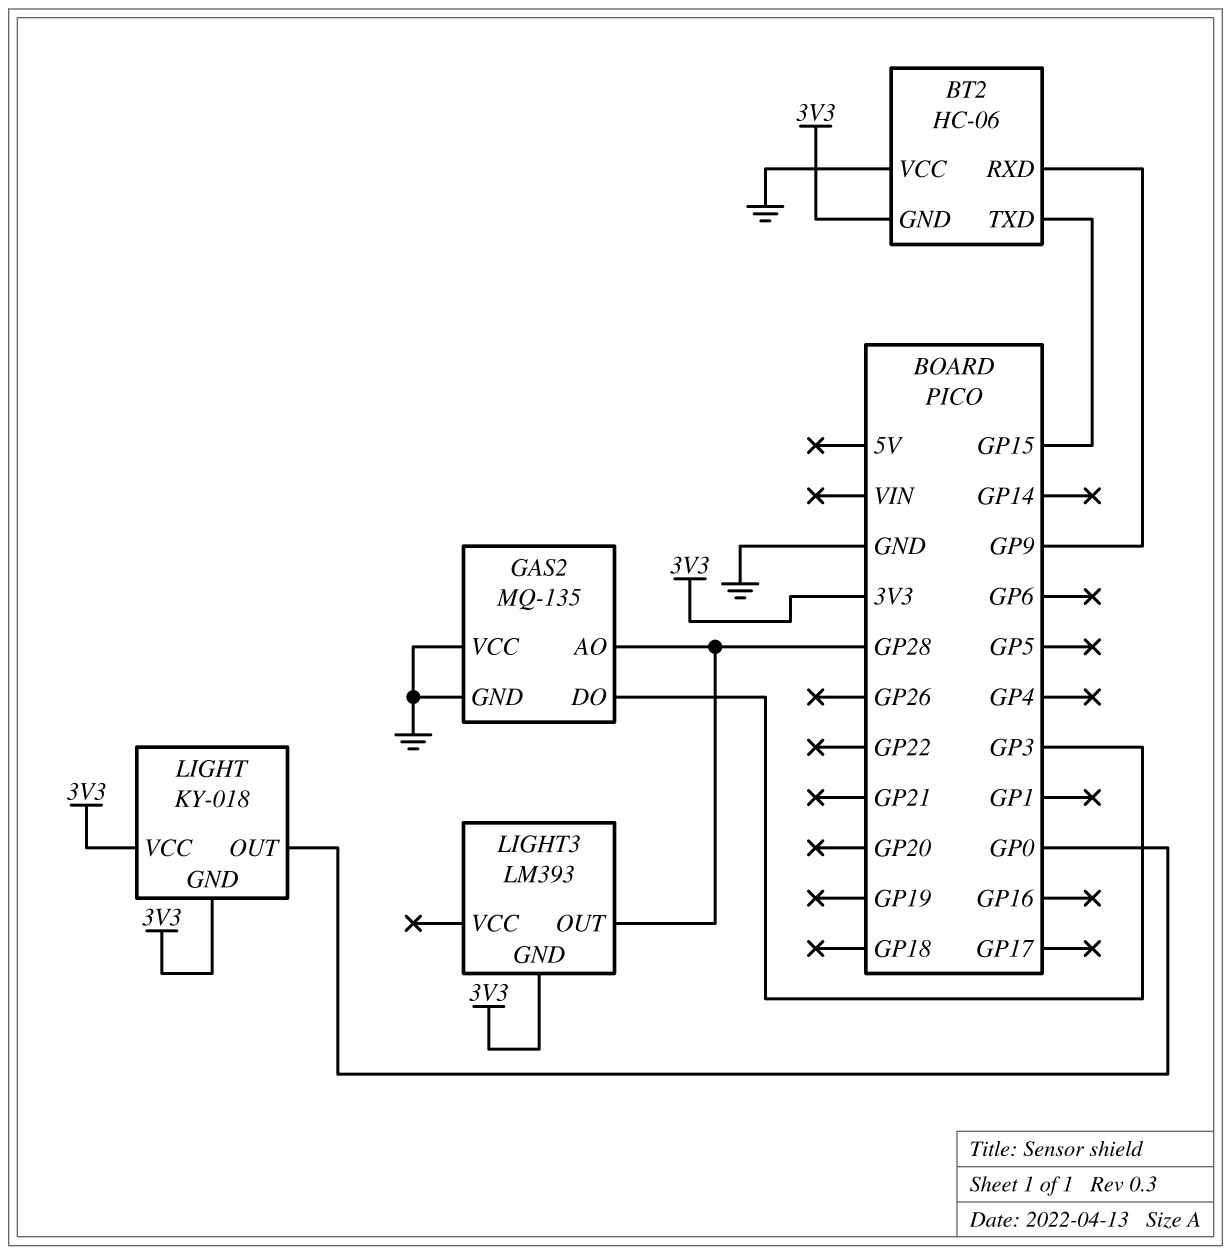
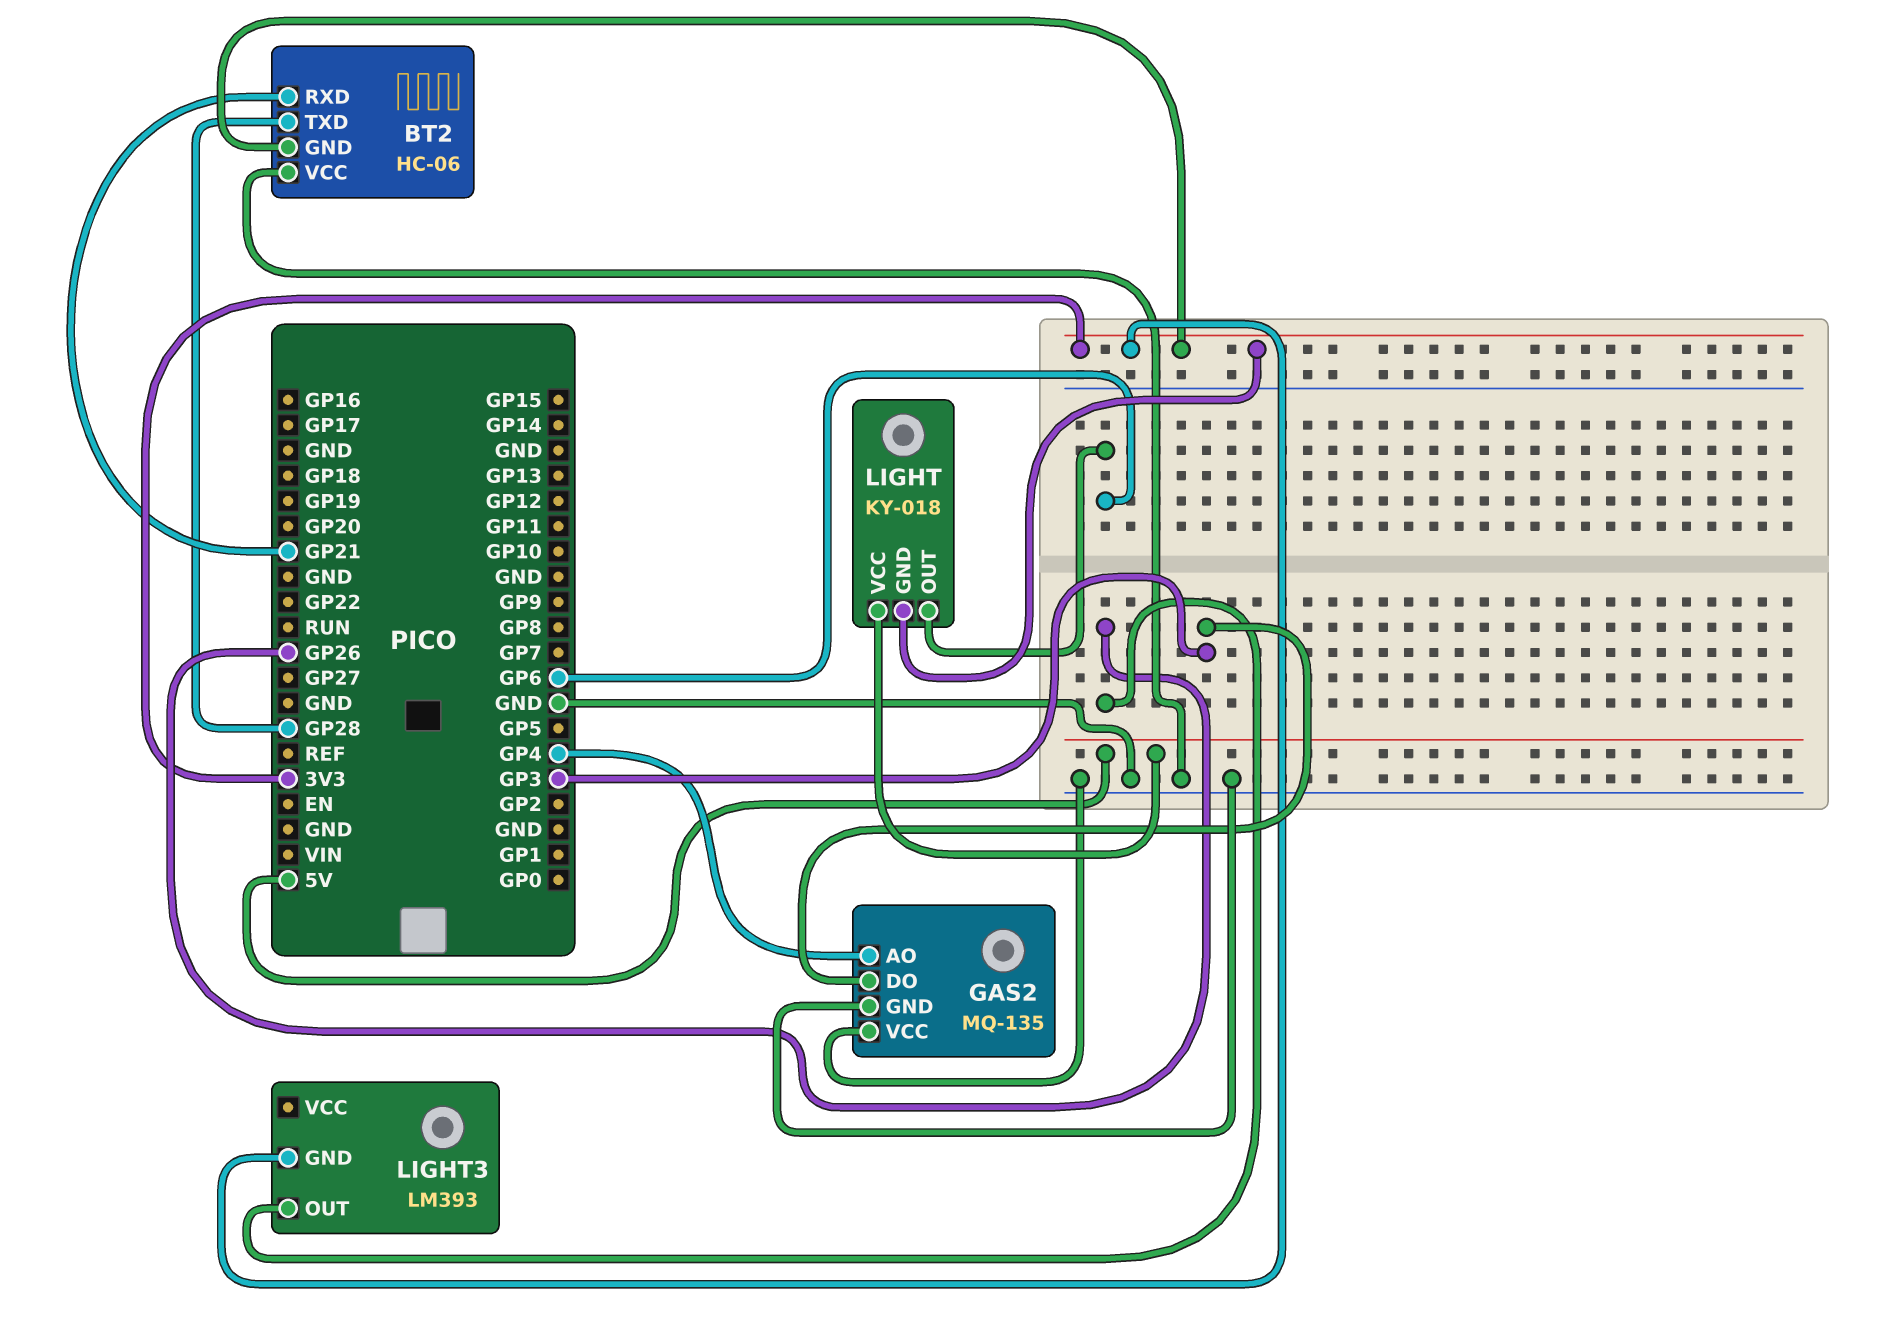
BT2 pin RXD: GP9 -> GP21
BT2 pin TXD: GP15 -> GP28
GAS2 pin AO: GP28 -> GP4
LIGHT pin OUT: GP0 -> GP6
LIGHT pin VCC: 3V3 -> 5V
LIGHT3 pin OUT: GP28 -> GP26

